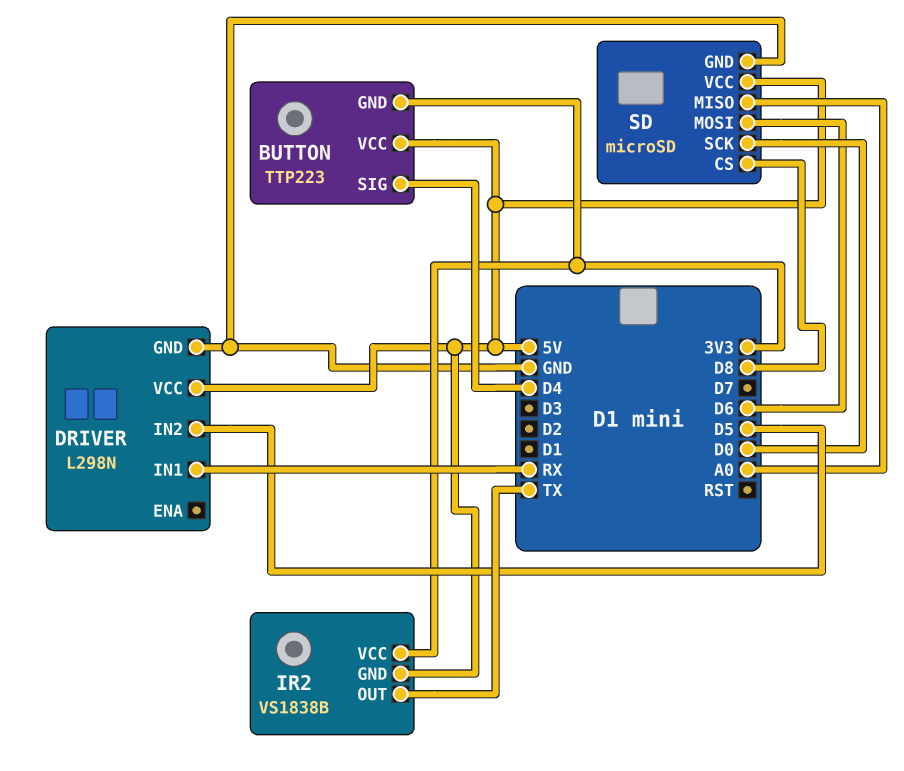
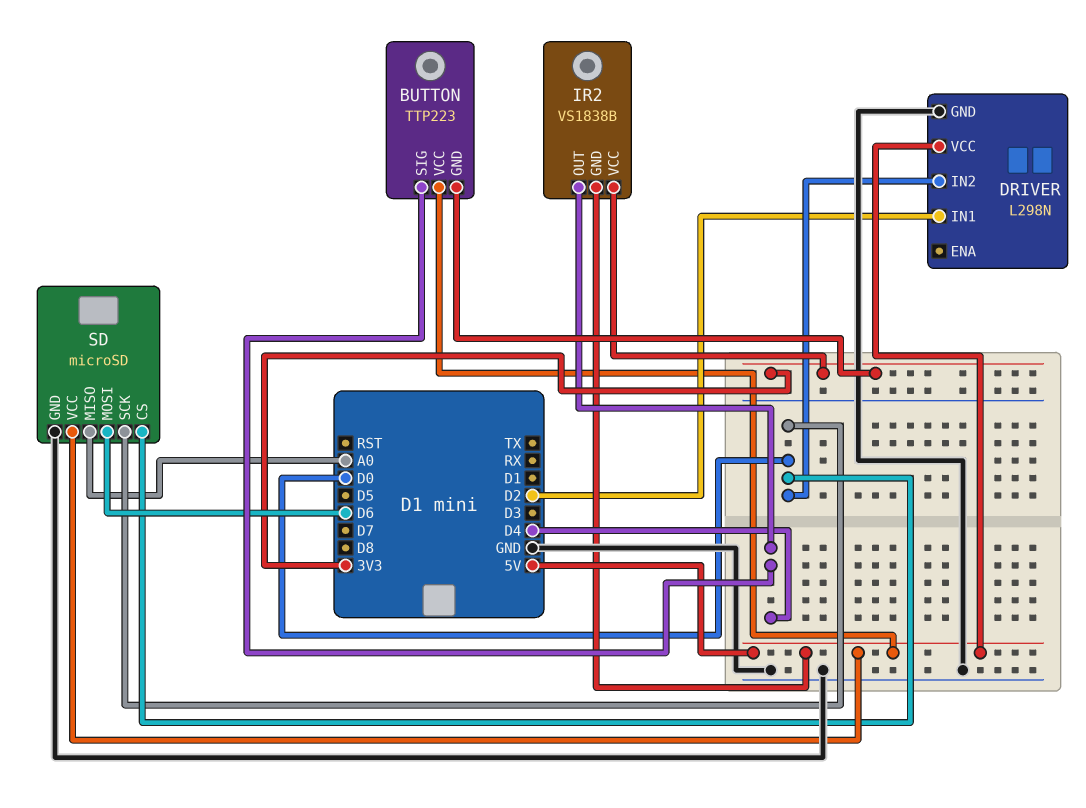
DRIVER pin IN1: RX -> D2
DRIVER pin IN2: D5 -> D0
IR2 pin OUT: TX -> D4
SD pin CS: D8 -> D0

